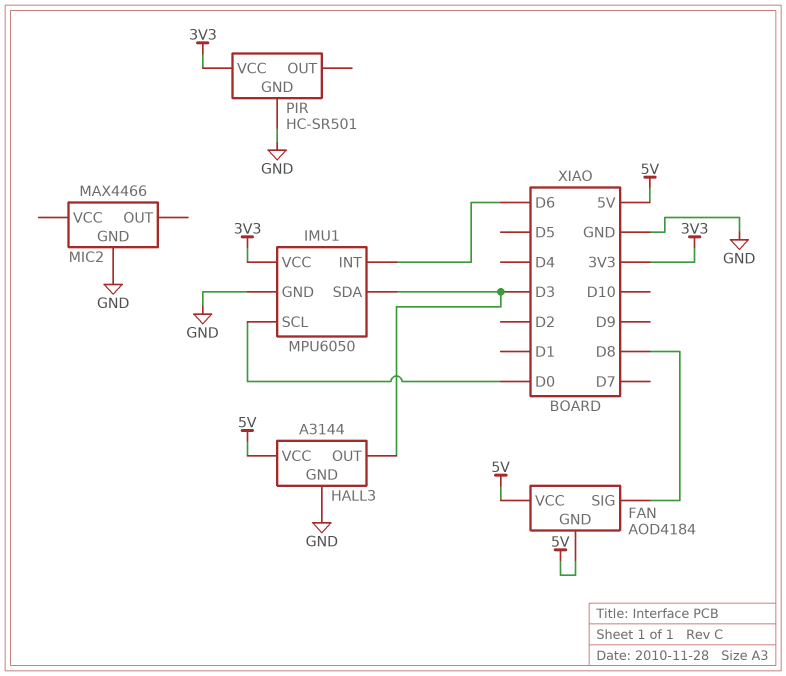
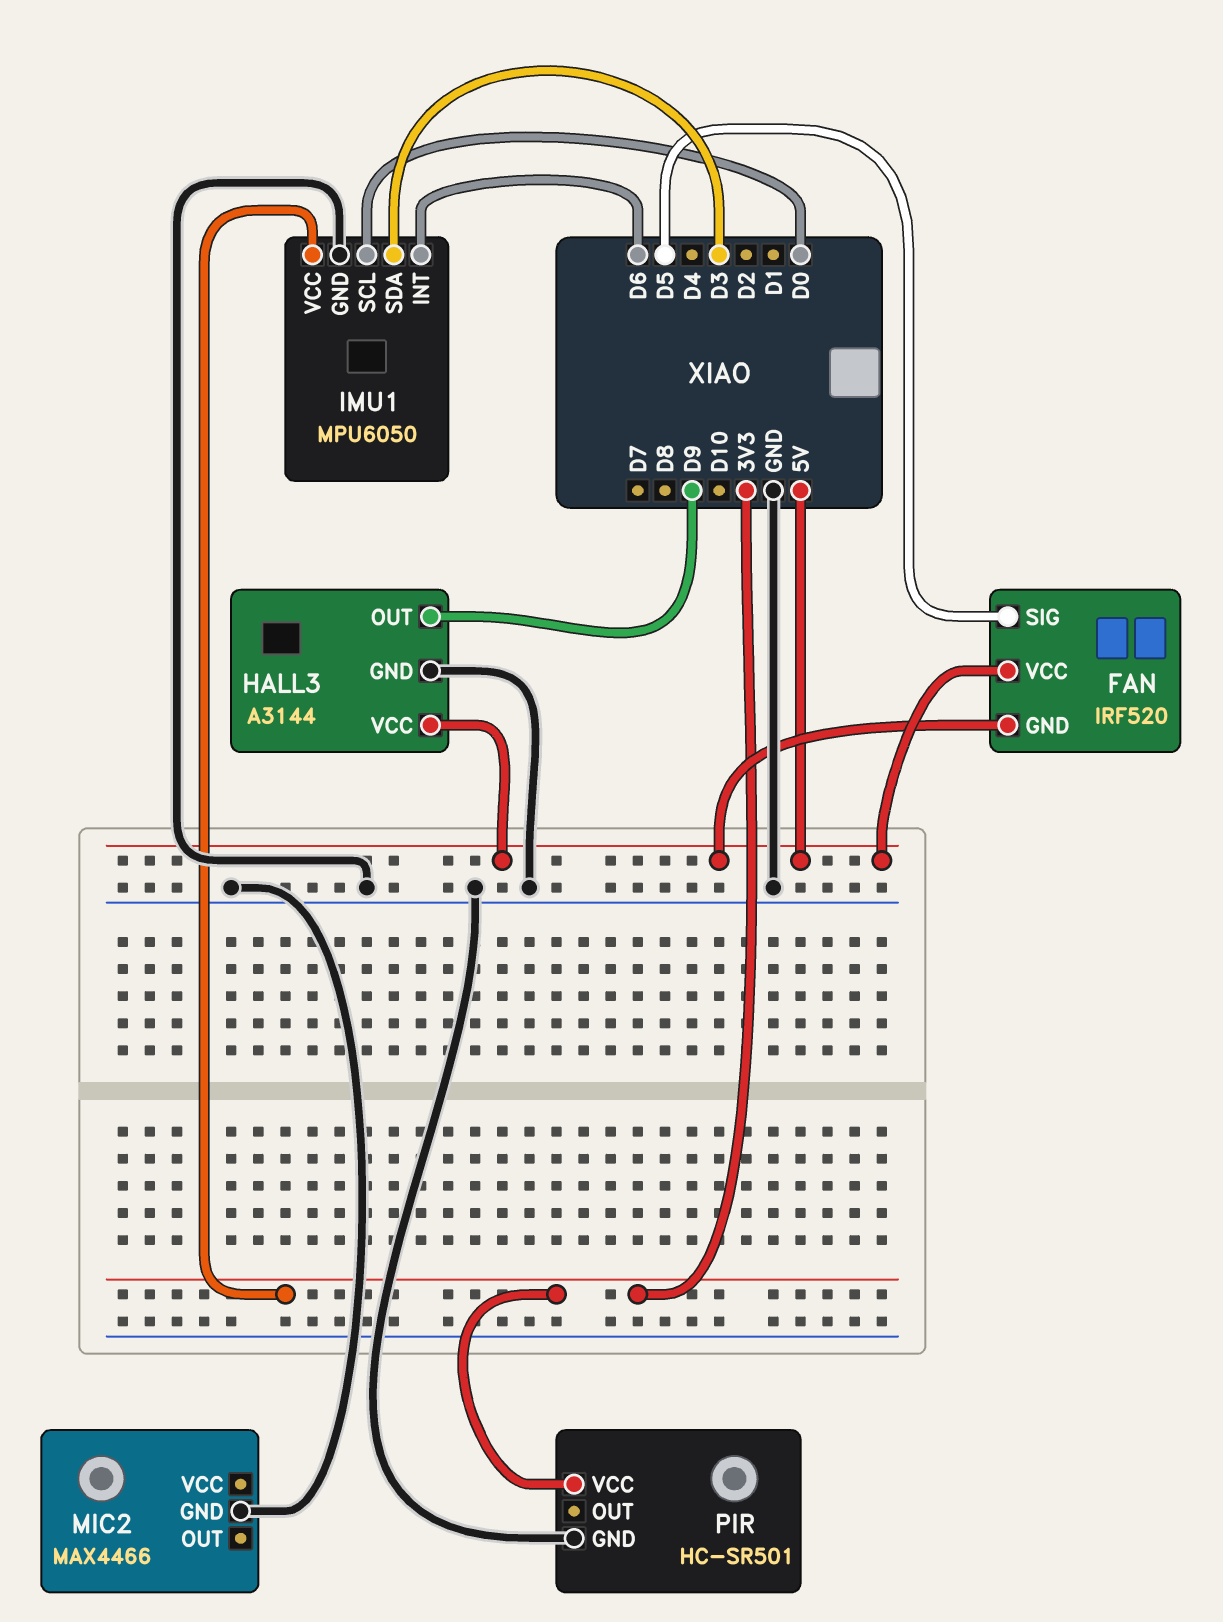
FAN: AOD4184 -> IRF520
FAN pin SIG: D8 -> D5
HALL3 pin OUT: D3 -> D9

